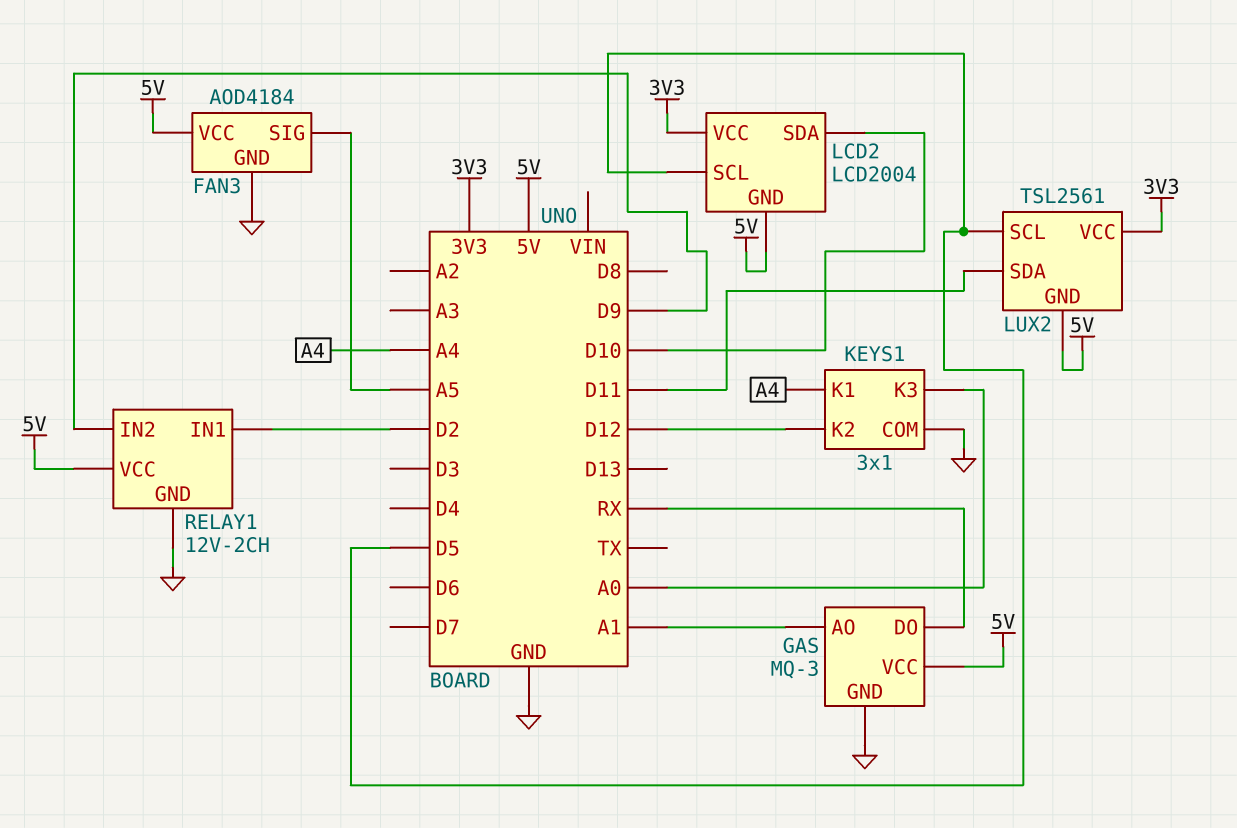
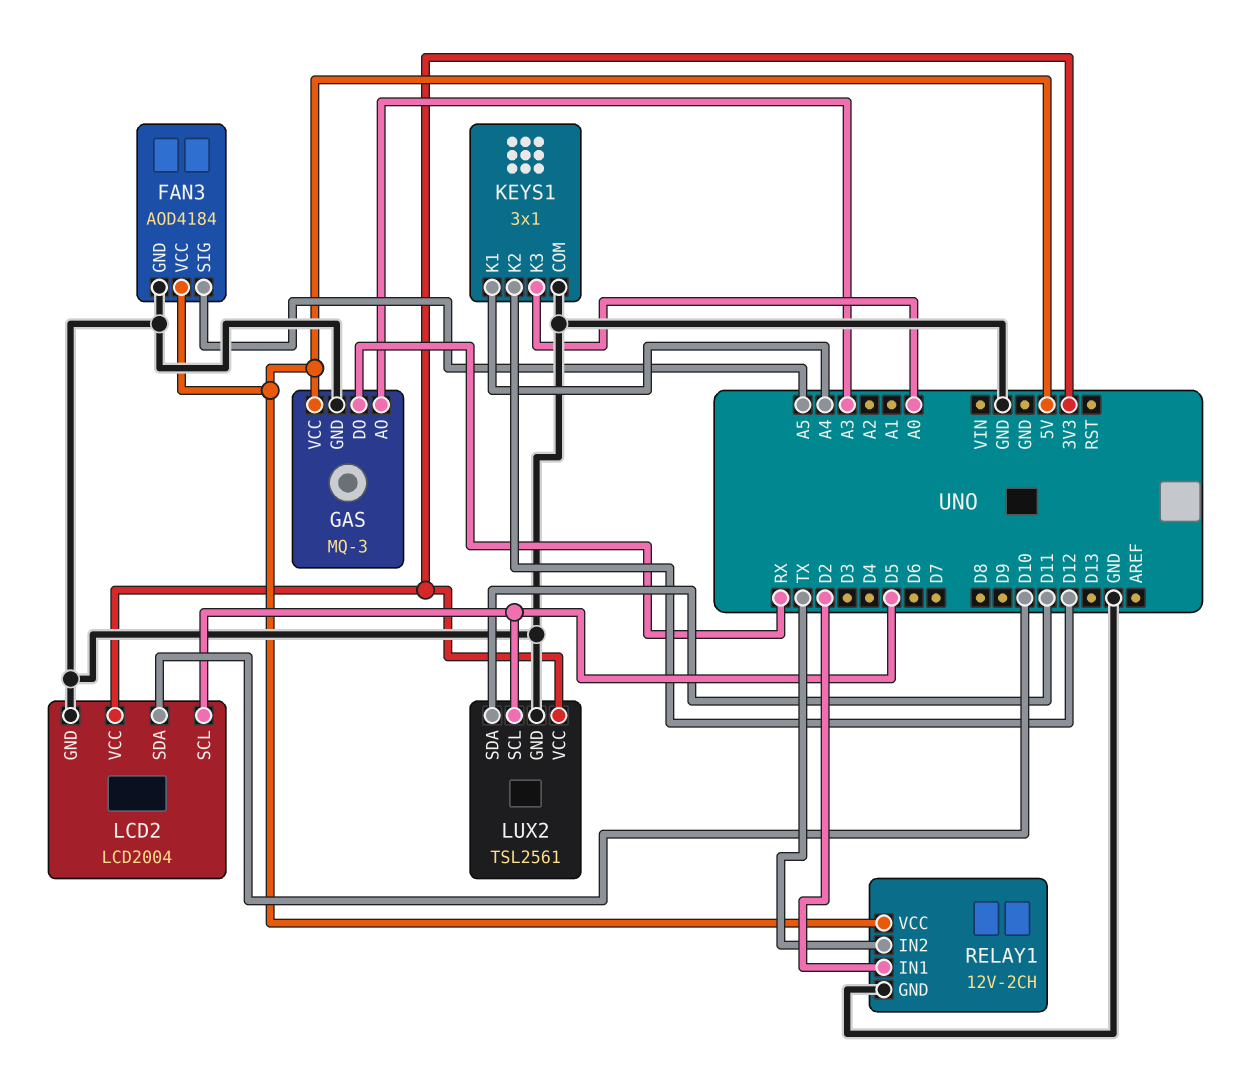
GAS pin AO: A1 -> A3
LCD2 pin GND: 5V -> GND
LUX2 pin GND: 5V -> GND
RELAY1 pin IN2: D9 -> TX

